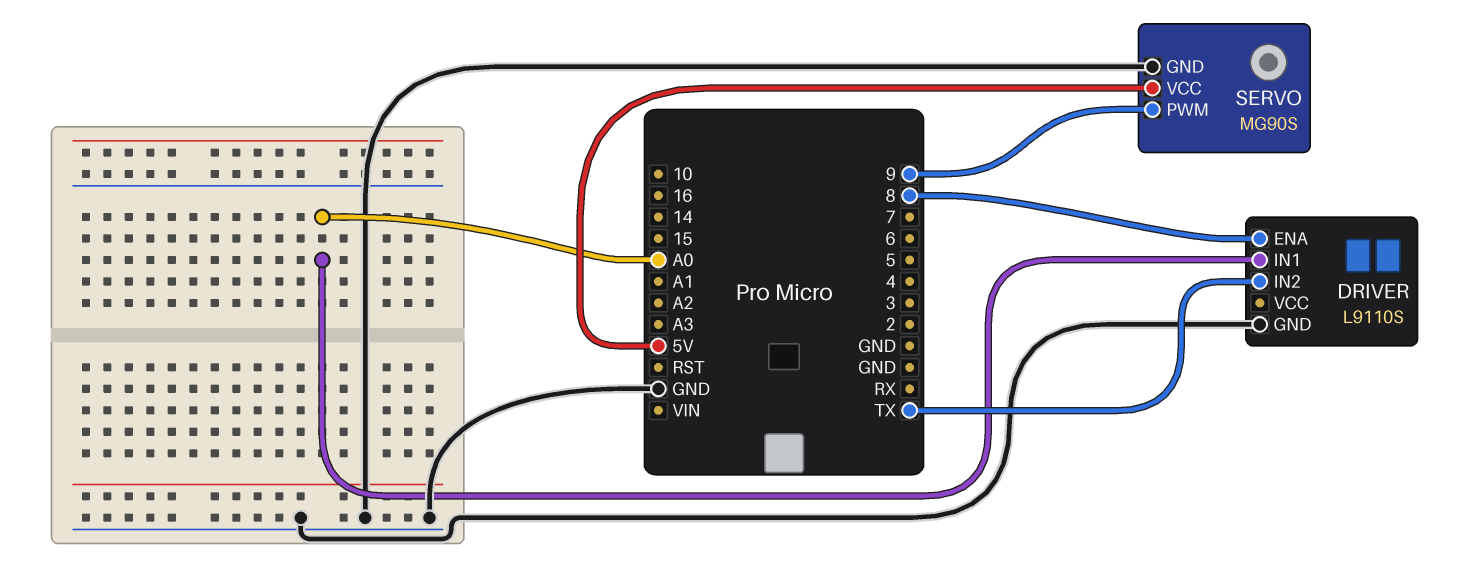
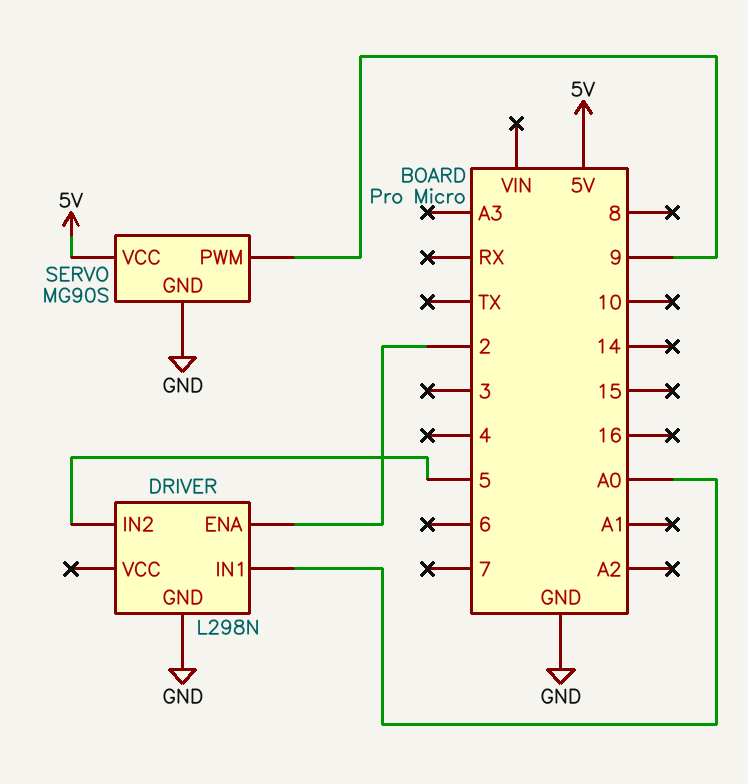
DRIVER: L9110S -> L298N
DRIVER pin ENA: 8 -> 2
DRIVER pin IN2: TX -> 5

